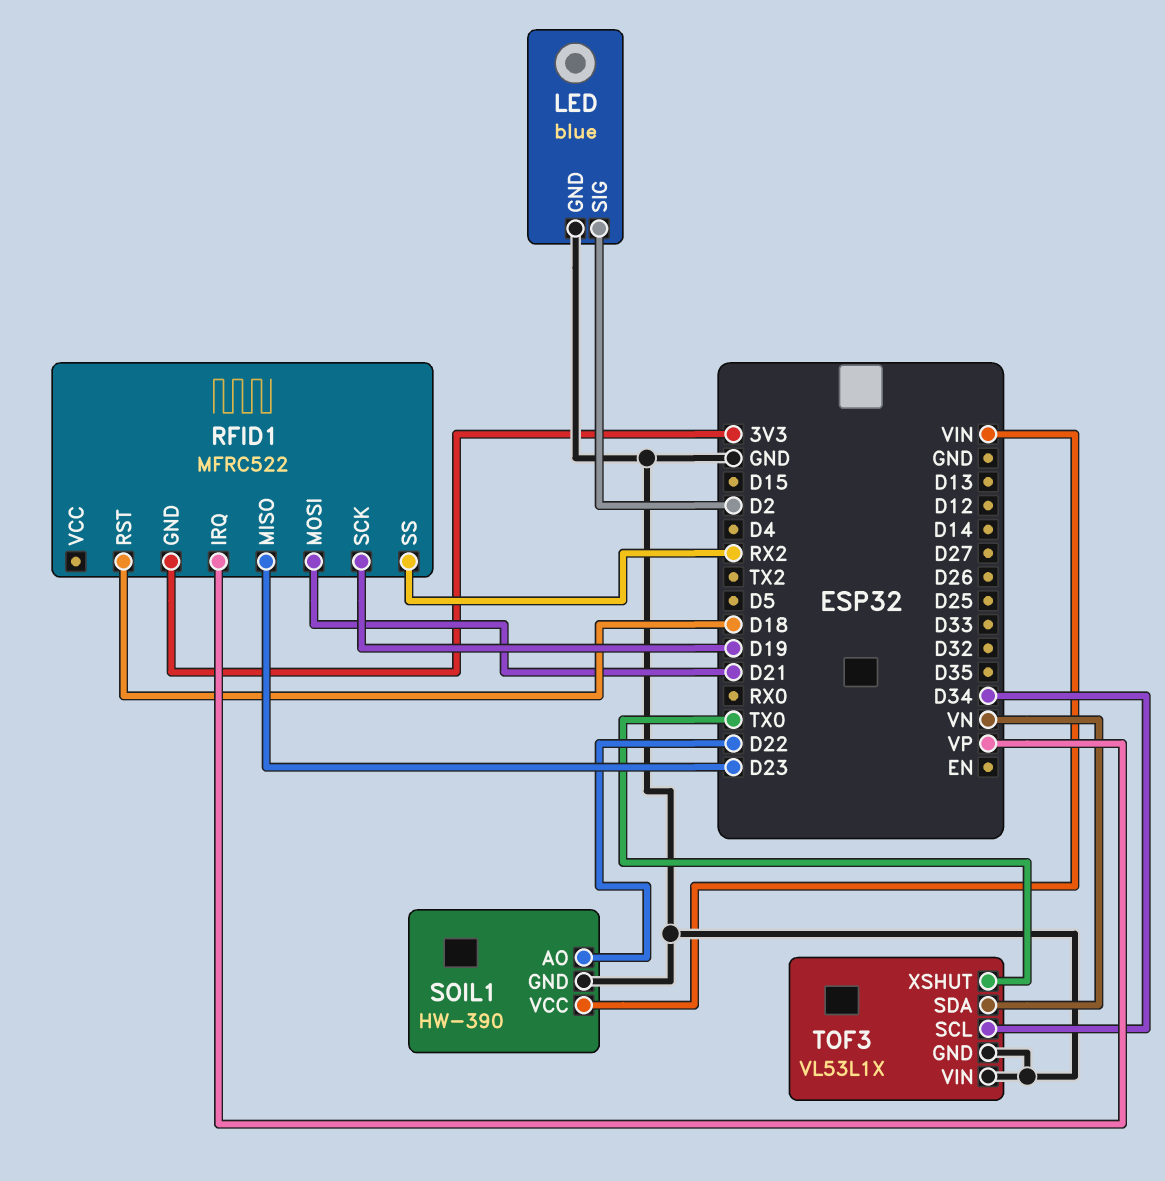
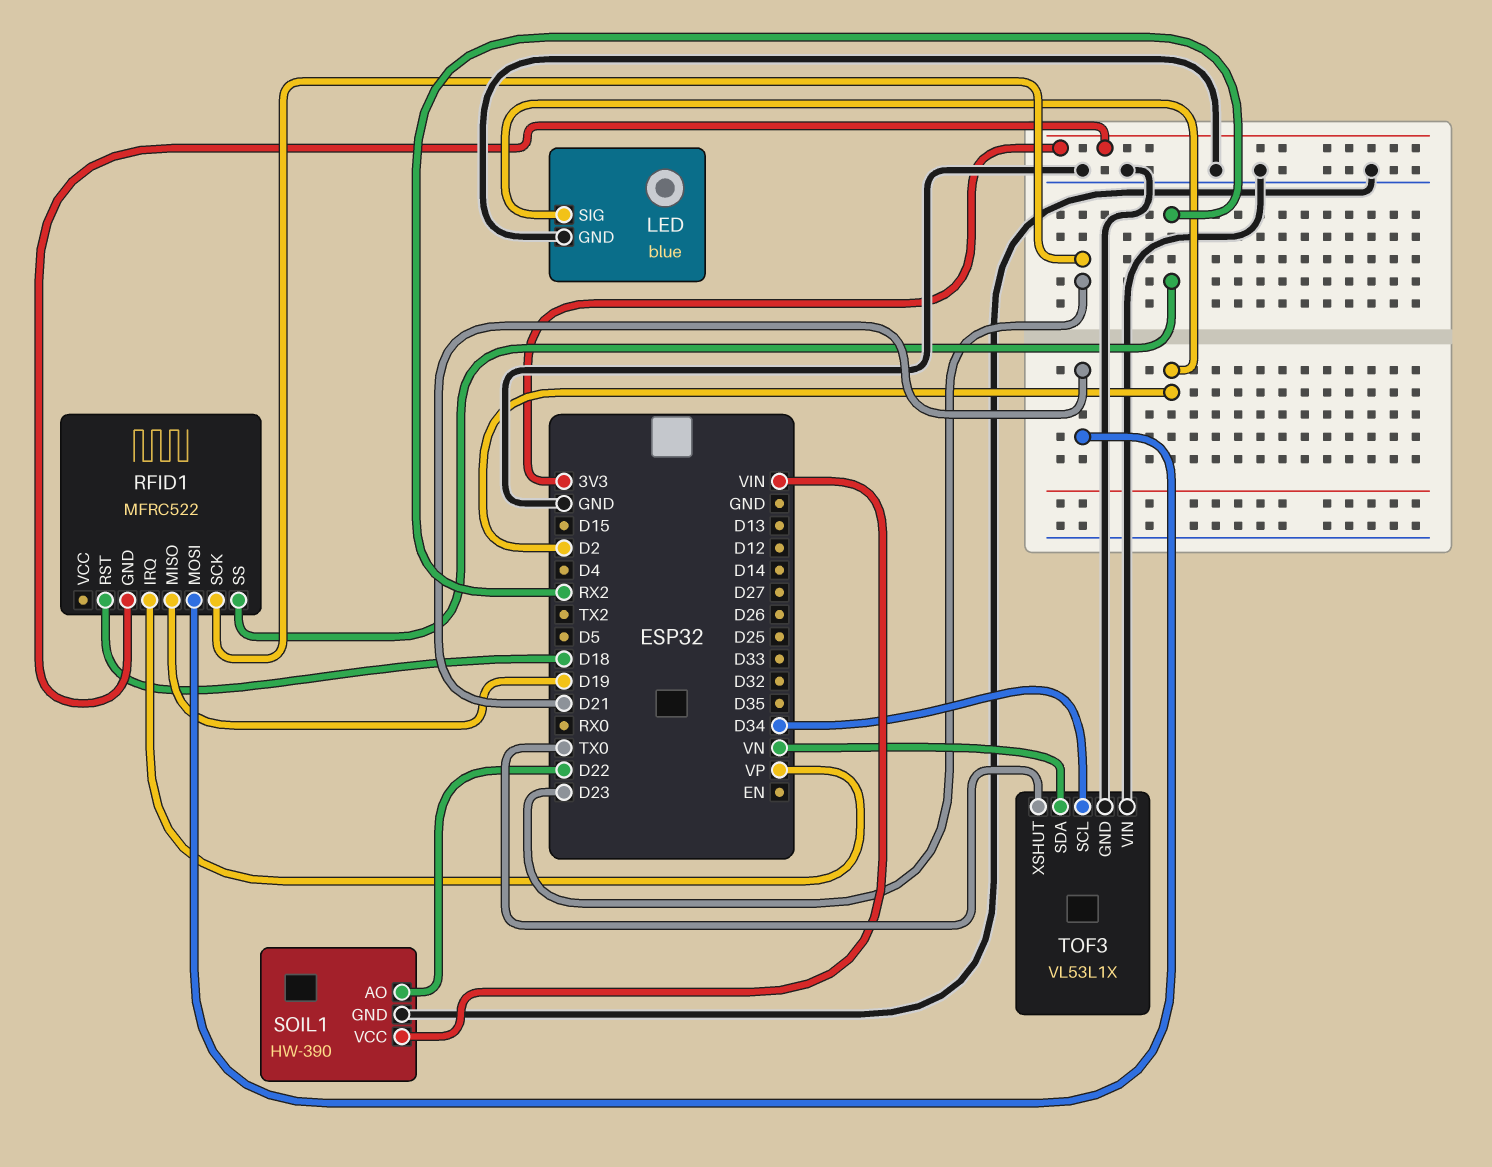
RFID1 pin MISO: D23 -> D19
RFID1 pin SCK: D19 -> D23

